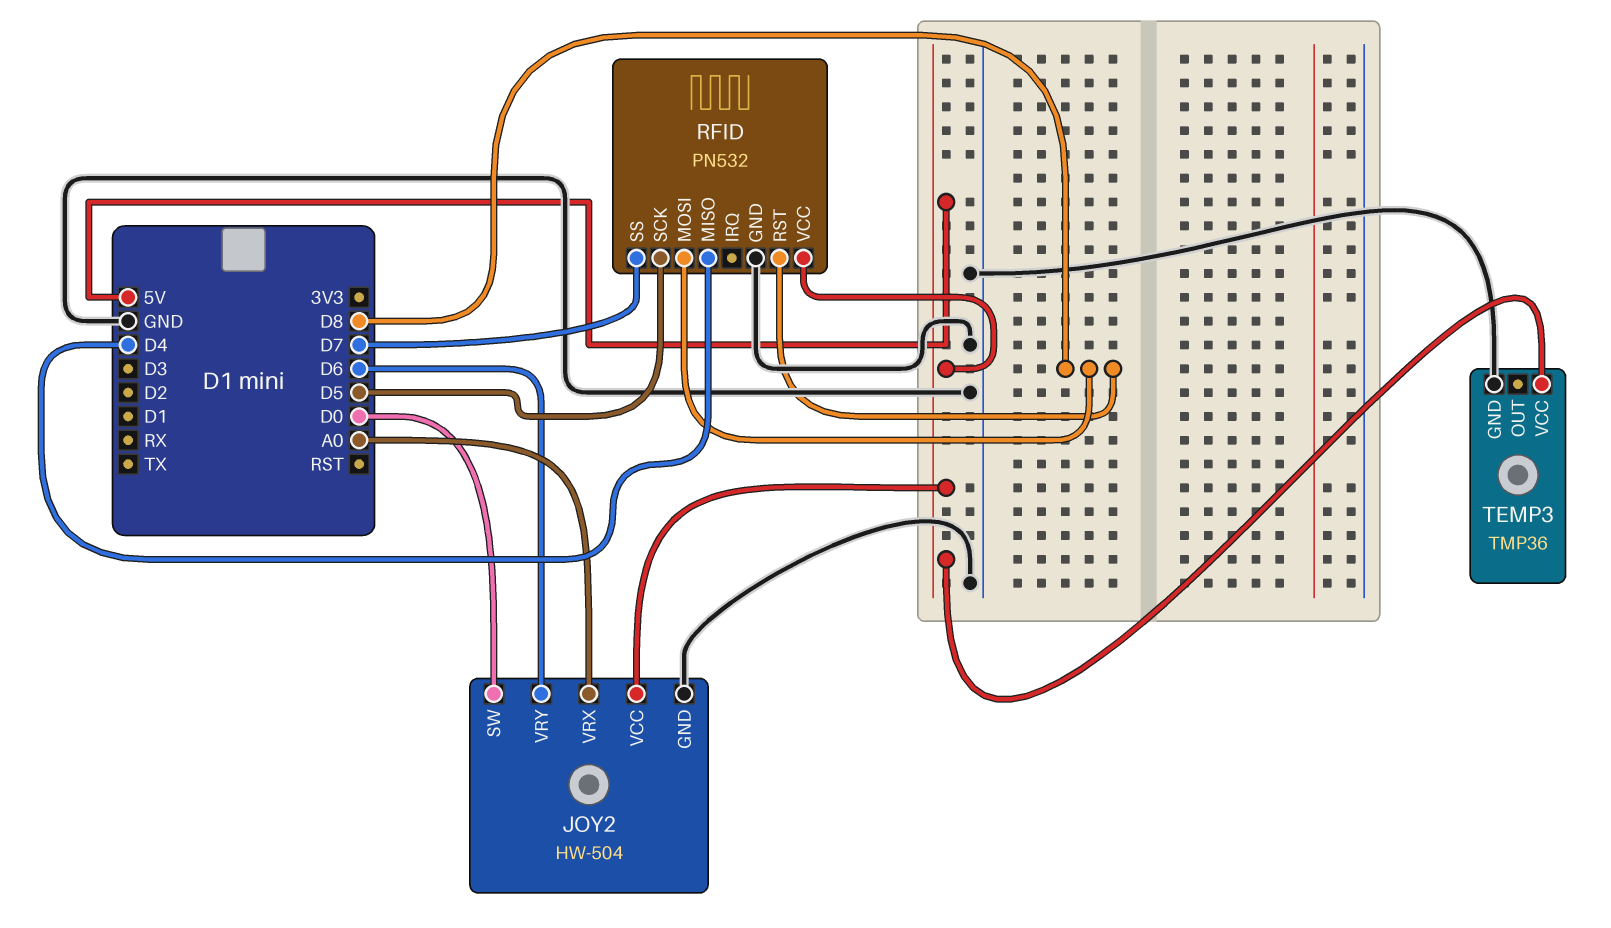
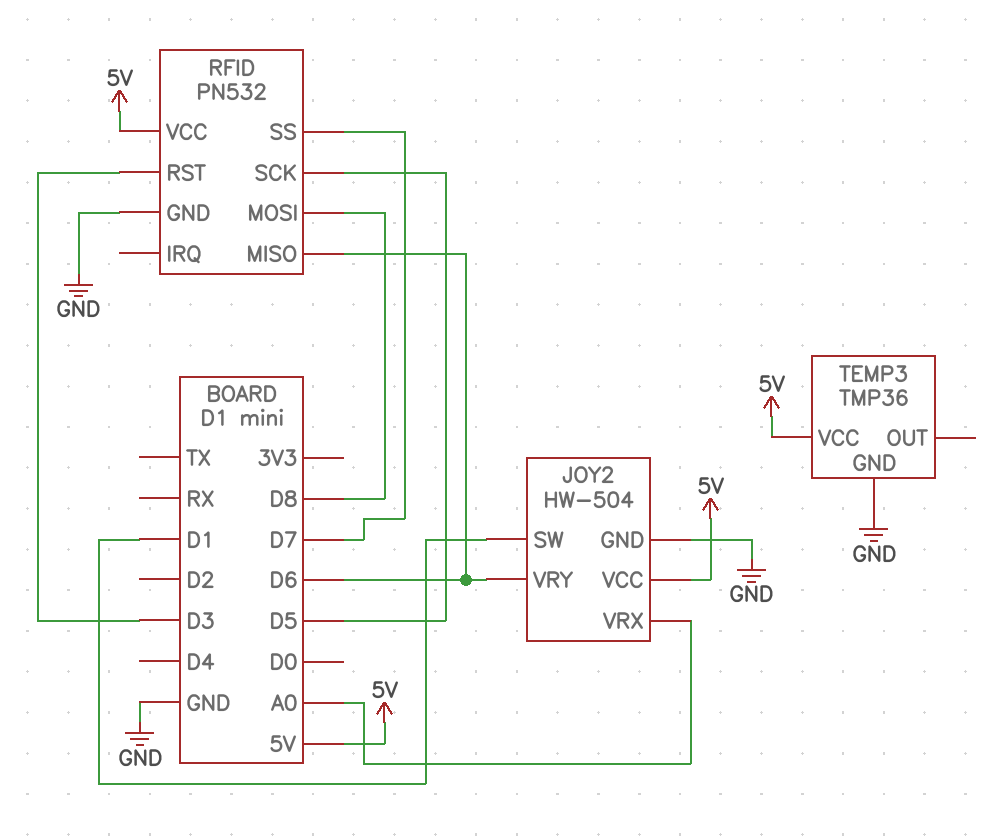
JOY2 pin SW: D0 -> D1
RFID pin MISO: D4 -> D6
RFID pin RST: D8 -> D3

